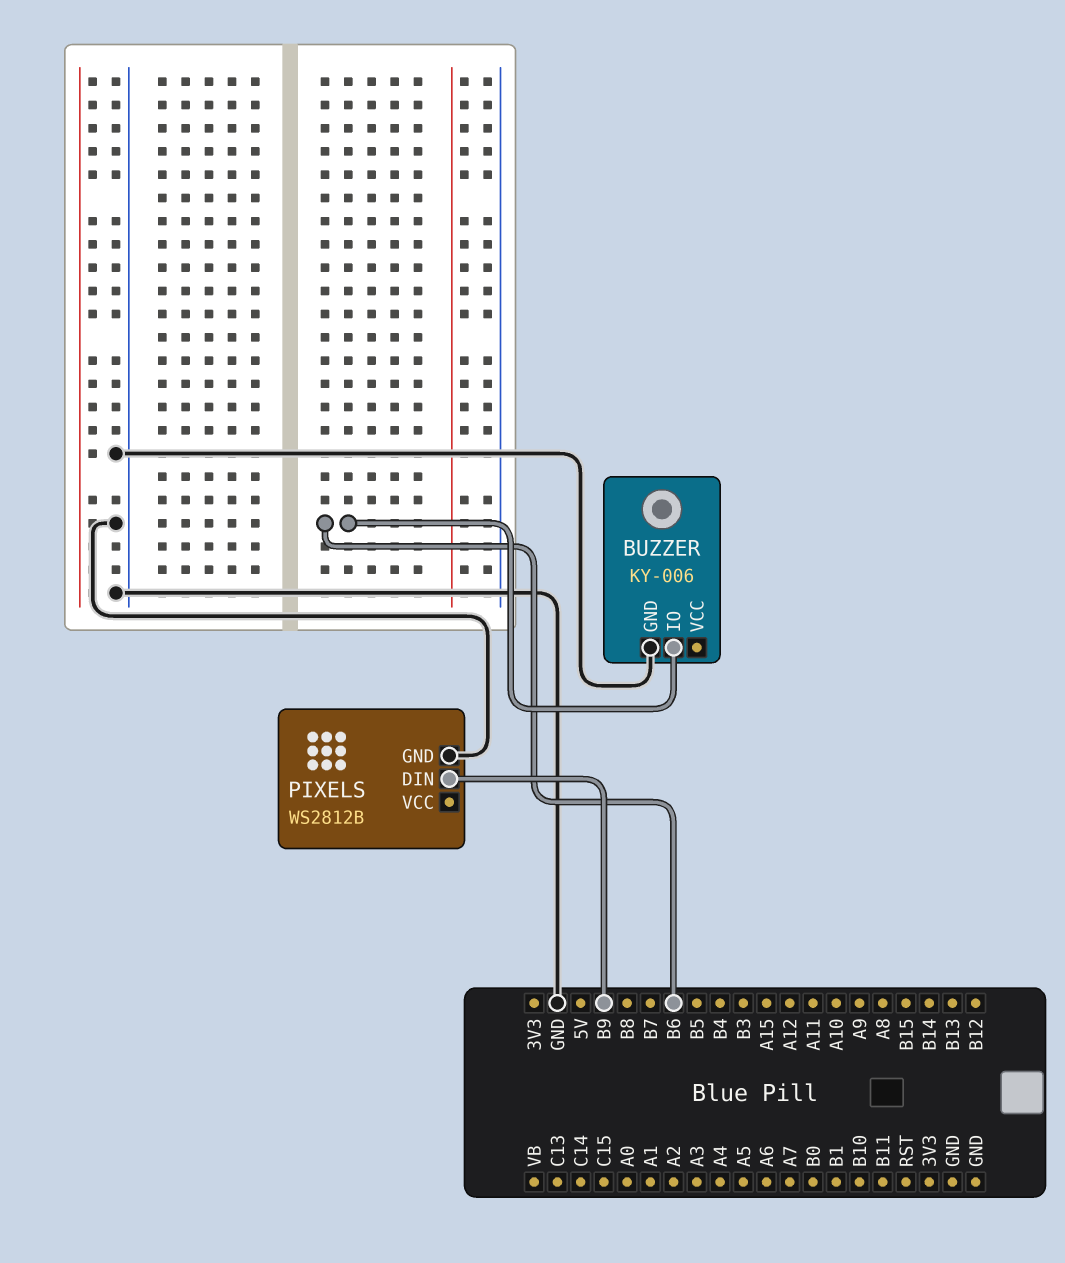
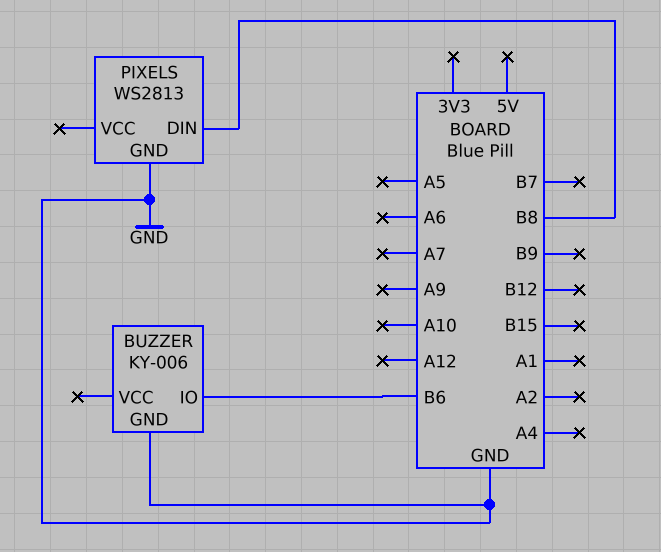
PIXELS: WS2812B -> WS2813
PIXELS pin DIN: B9 -> B8

